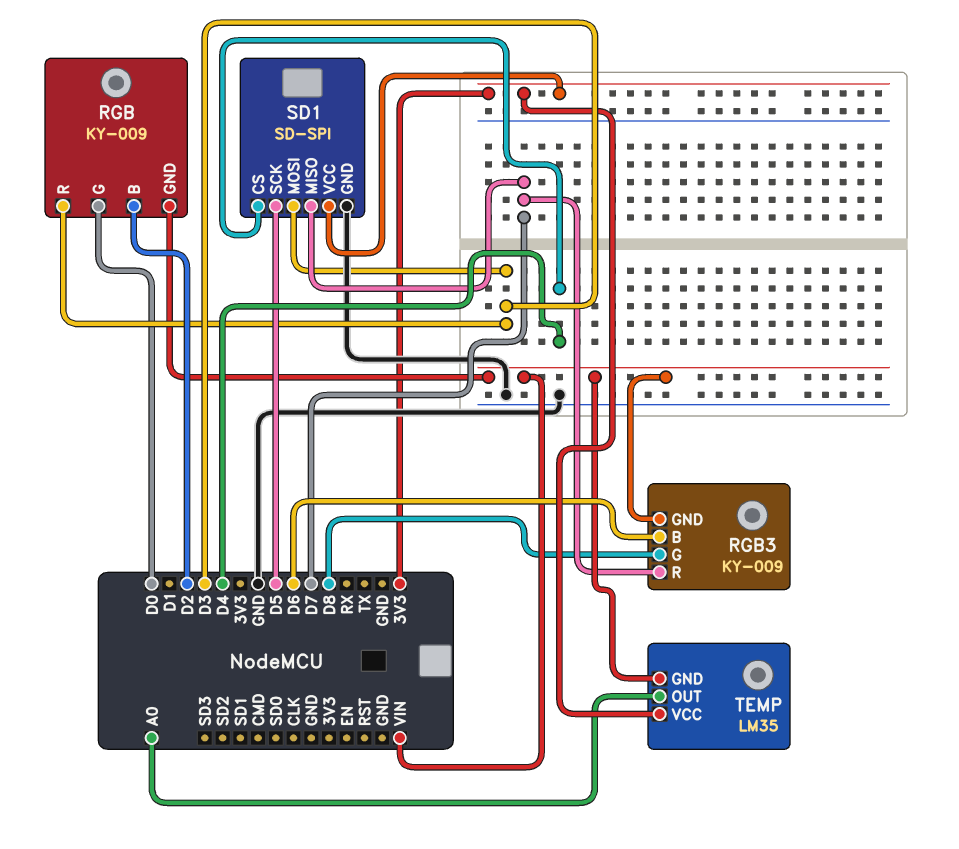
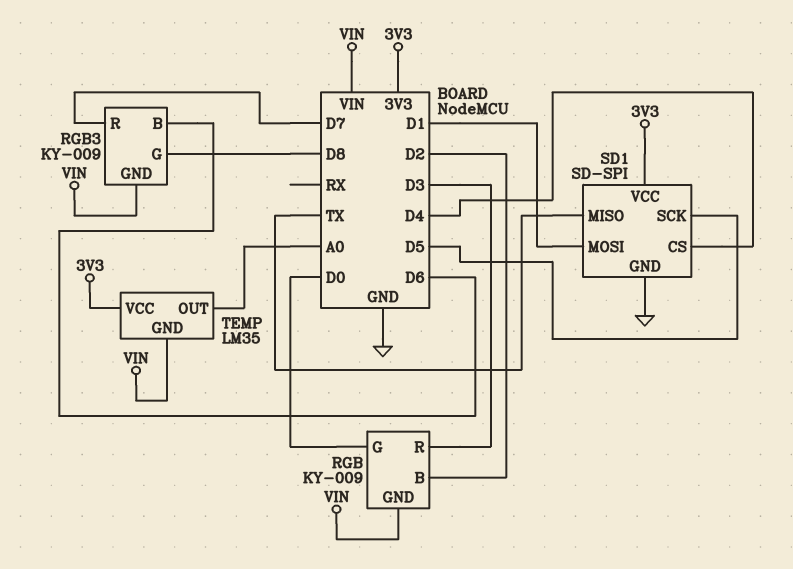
SD1 pin MISO: D7 -> TX
SD1 pin MOSI: D3 -> D1

